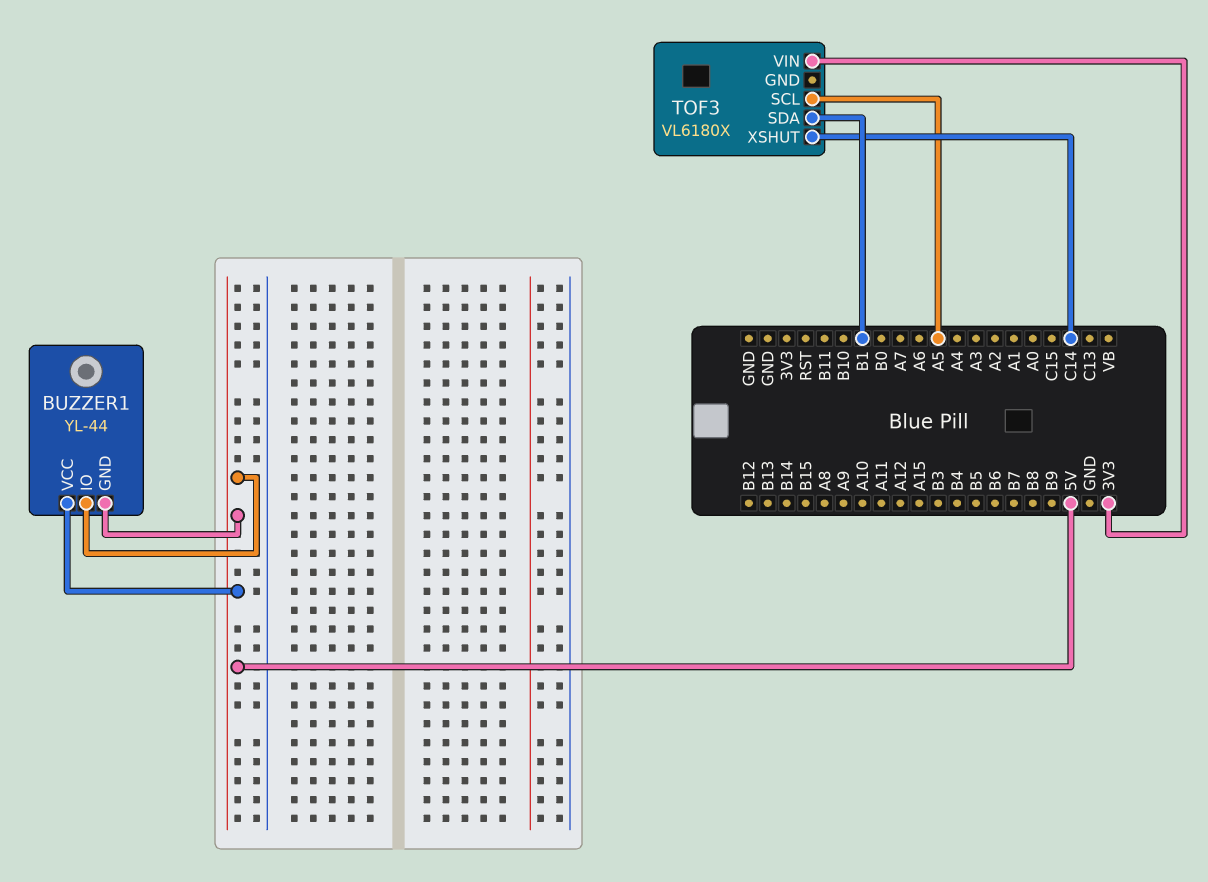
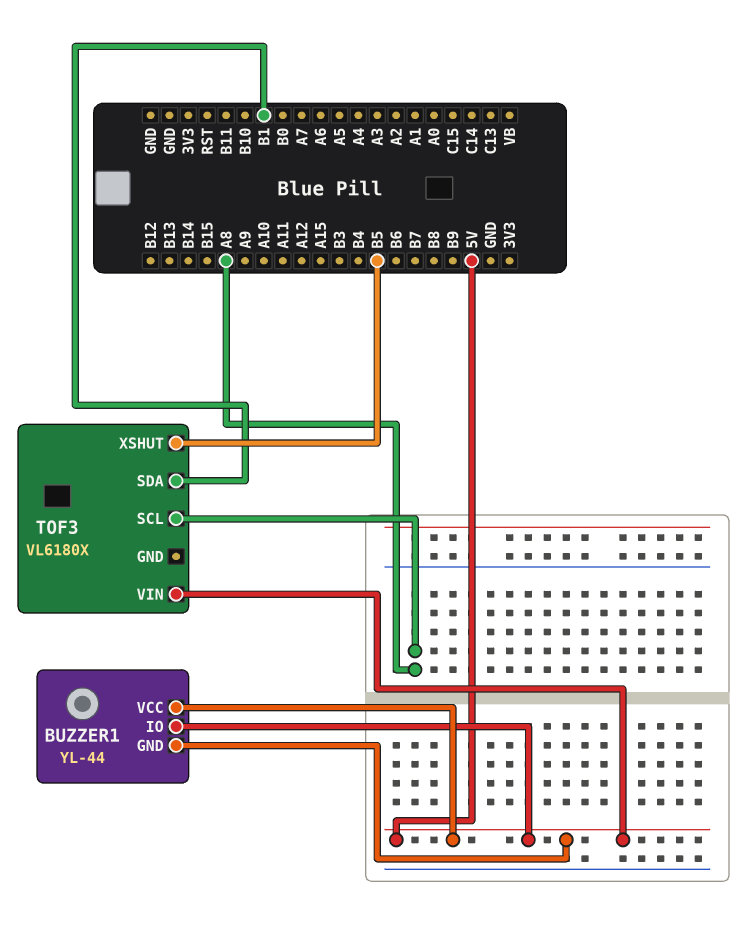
TOF3 pin SCL: A5 -> A8
TOF3 pin VIN: 3V3 -> 5V
TOF3 pin XSHUT: C14 -> B5

